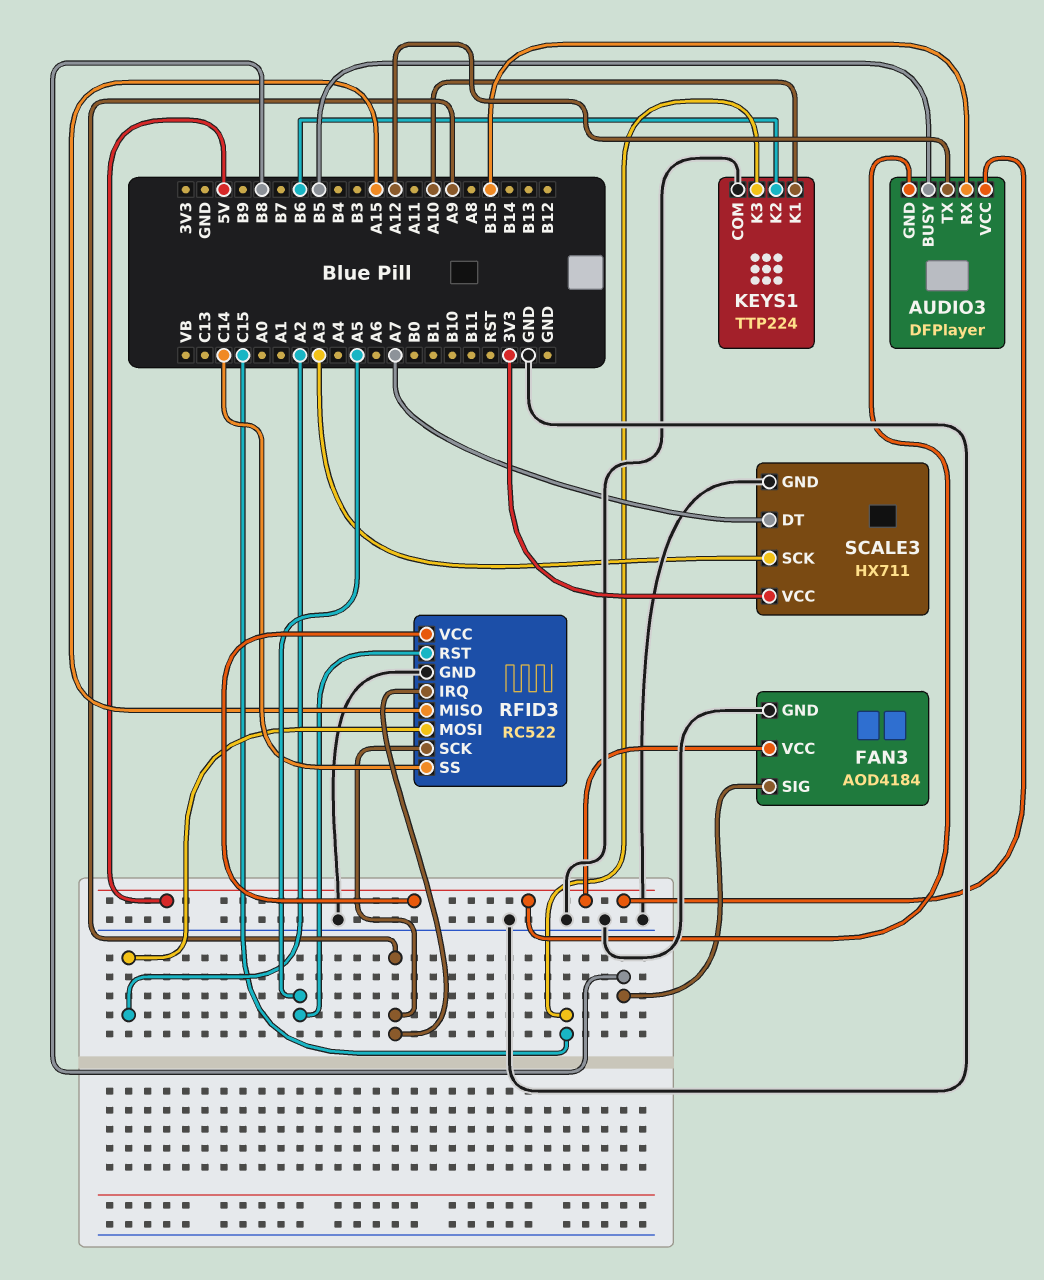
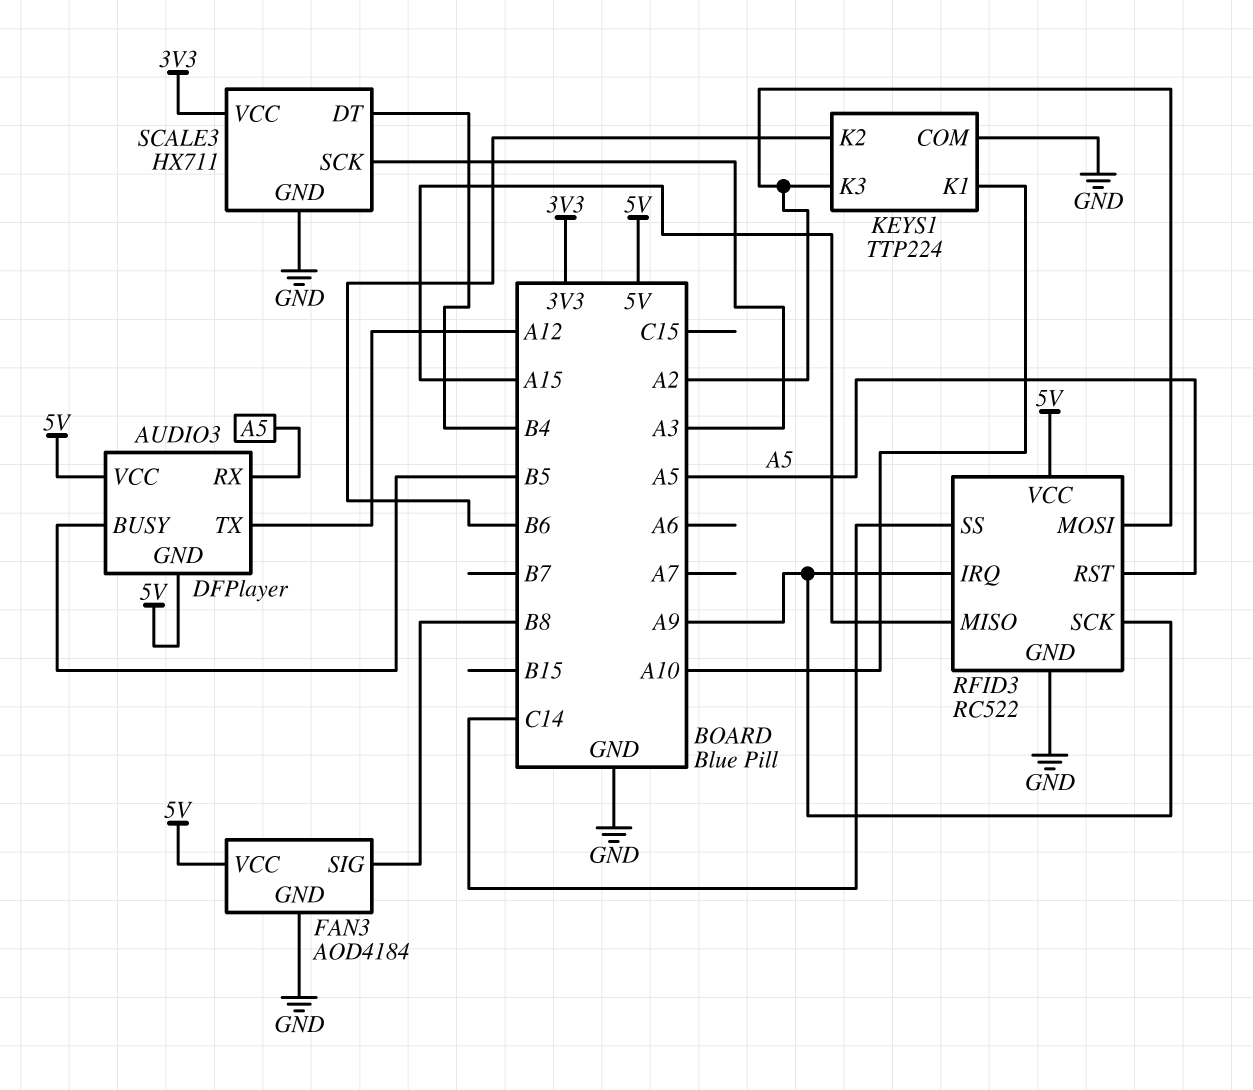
AUDIO3 pin RX: B15 -> A5
KEYS1 pin K3: C15 -> A2
SCALE3 pin DT: A7 -> B4

